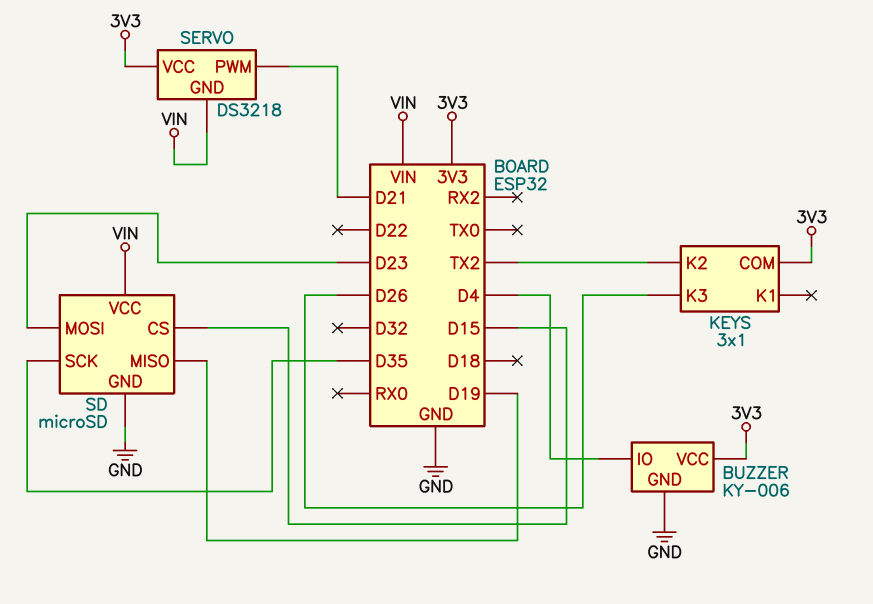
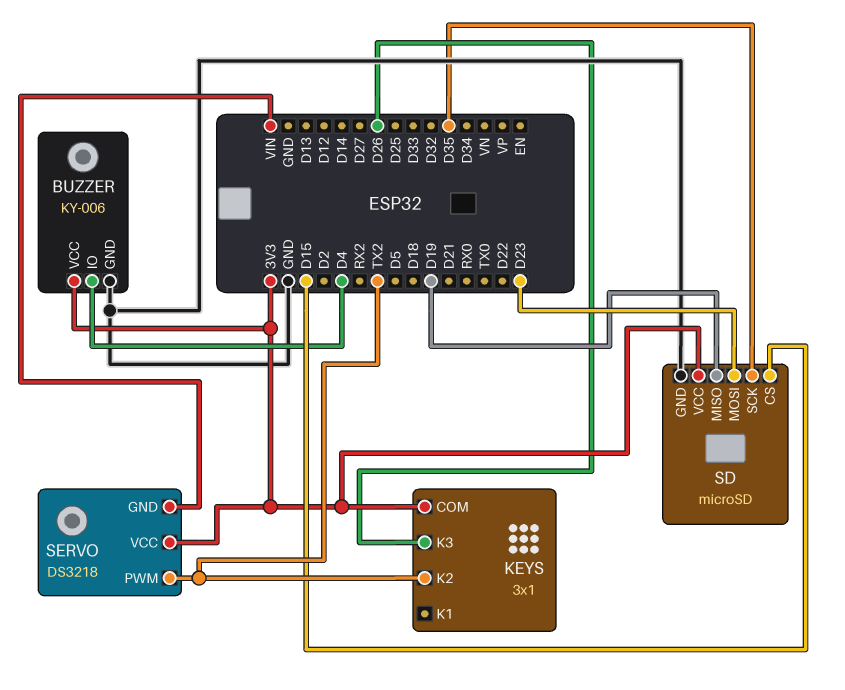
SD pin VCC: VIN -> 3V3
SERVO pin PWM: D21 -> TX2

